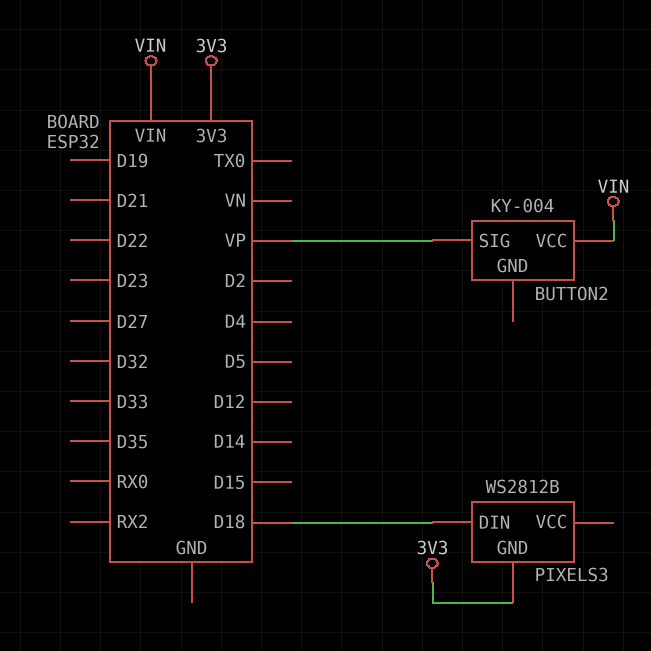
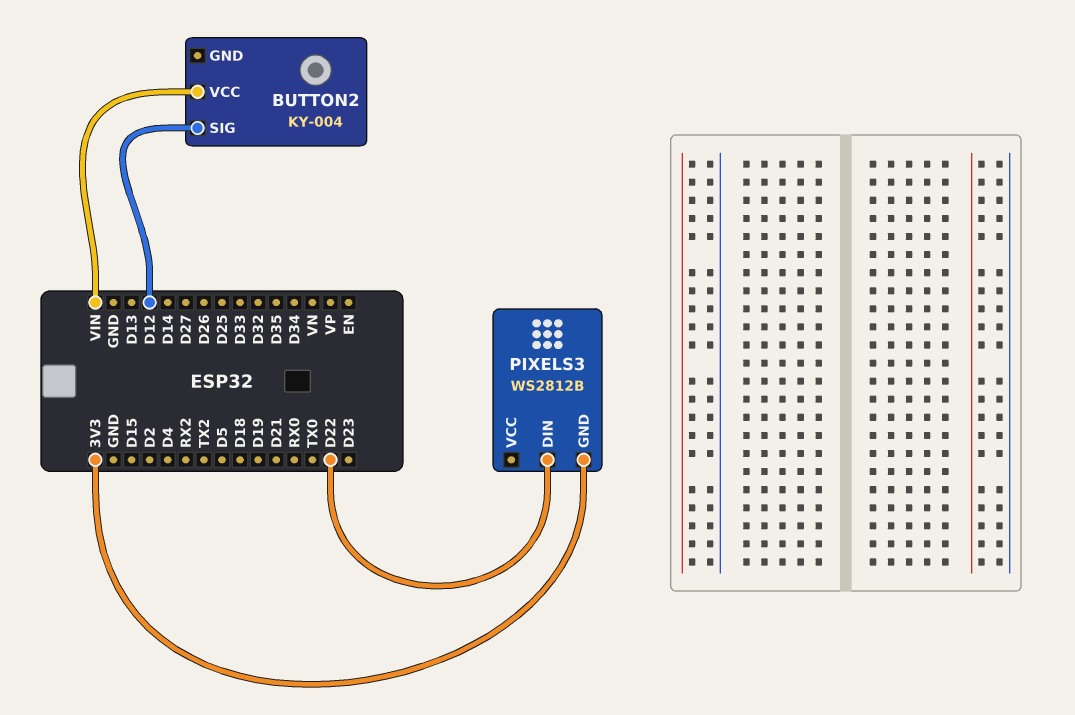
BUTTON2 pin SIG: VP -> D12
PIXELS3 pin DIN: D18 -> D22

